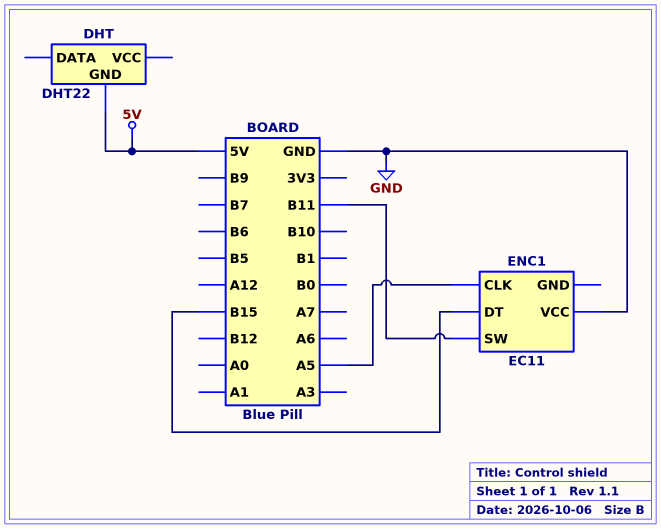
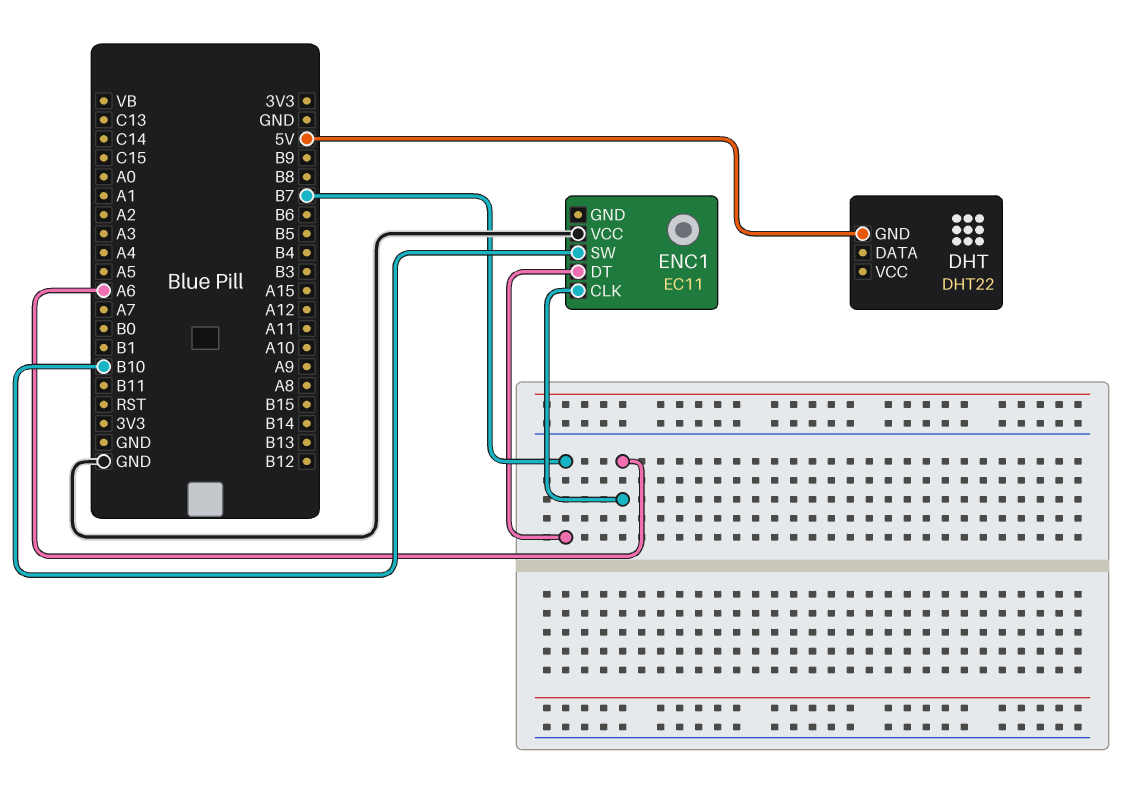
ENC1 pin CLK: A5 -> A6
ENC1 pin DT: B15 -> B7
ENC1 pin SW: B11 -> B10

